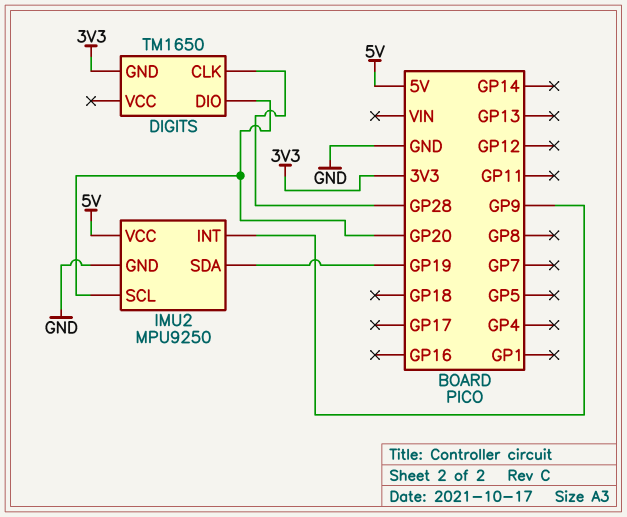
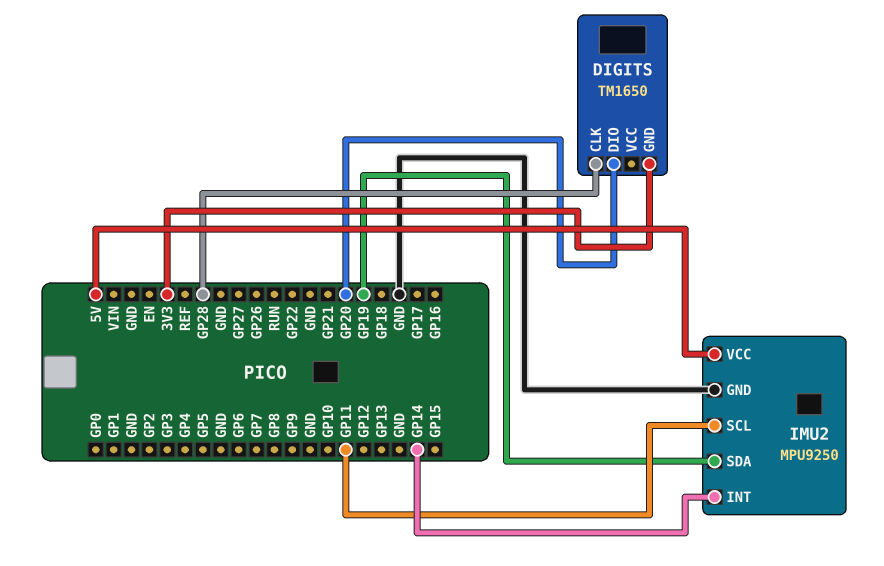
IMU2 pin INT: GP9 -> GP14
IMU2 pin SCL: GP20 -> GP11

